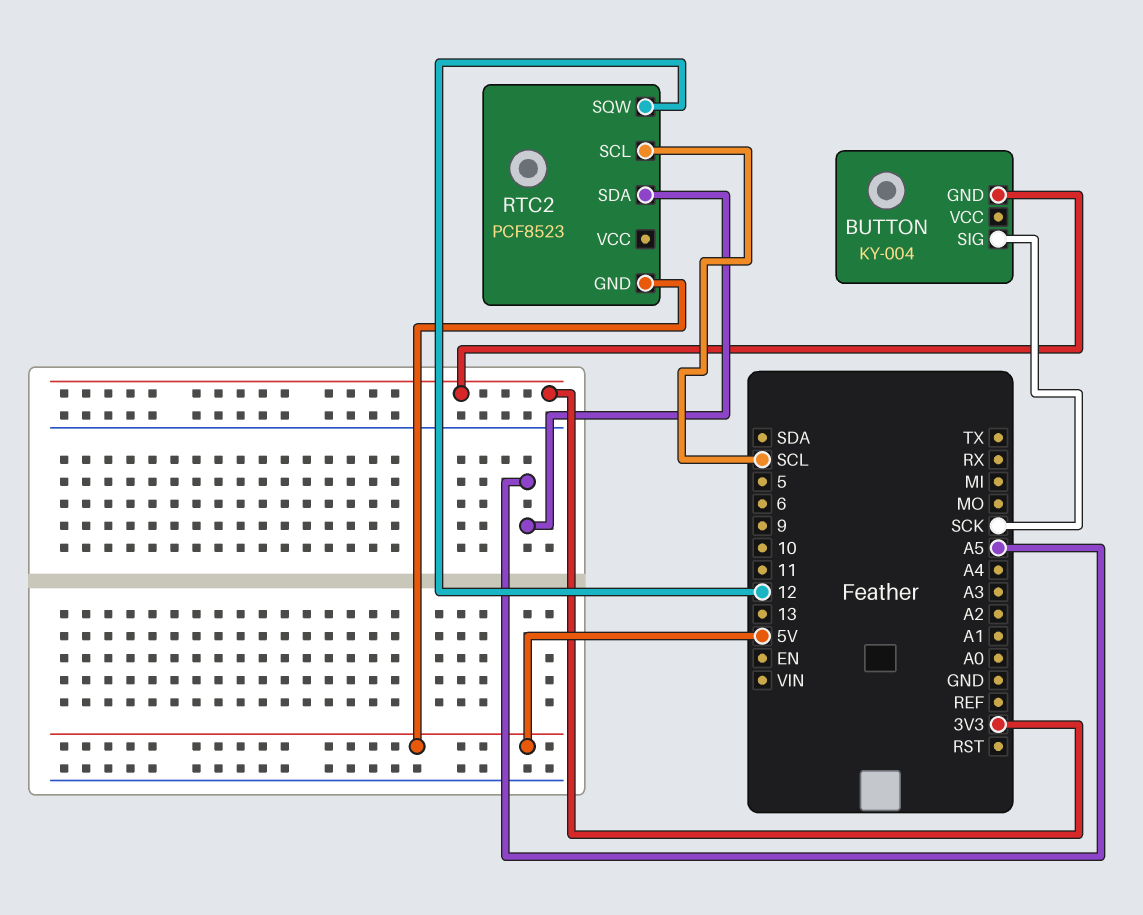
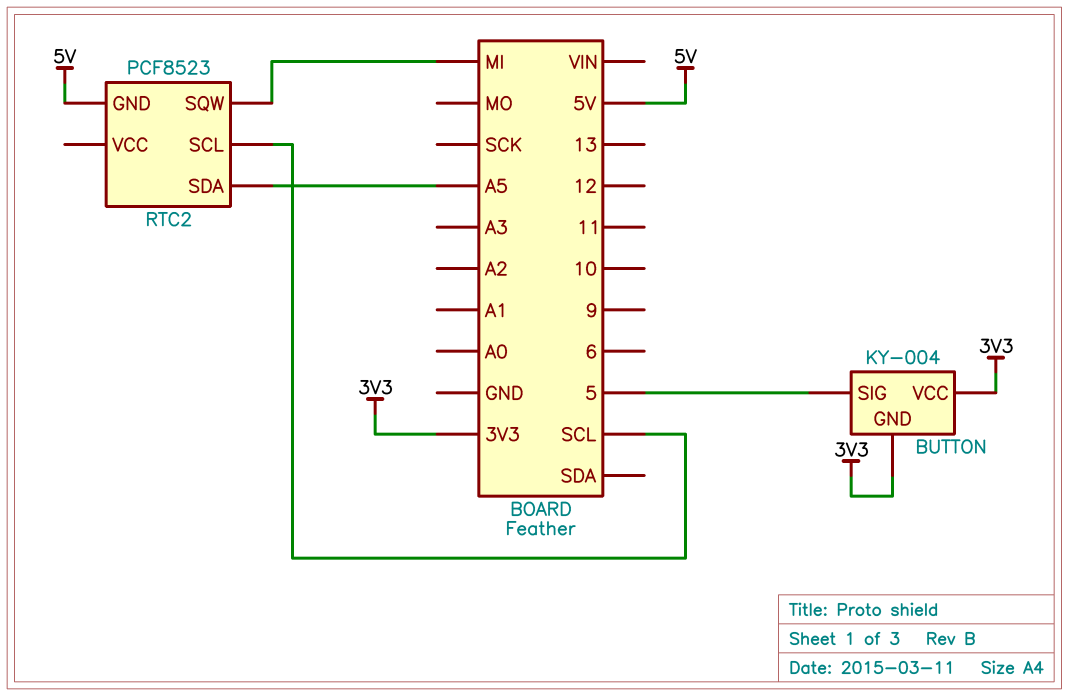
BUTTON pin SIG: SCK -> 5
BUTTON pin VCC: none -> 3V3
RTC2 pin SQW: 12 -> MI

